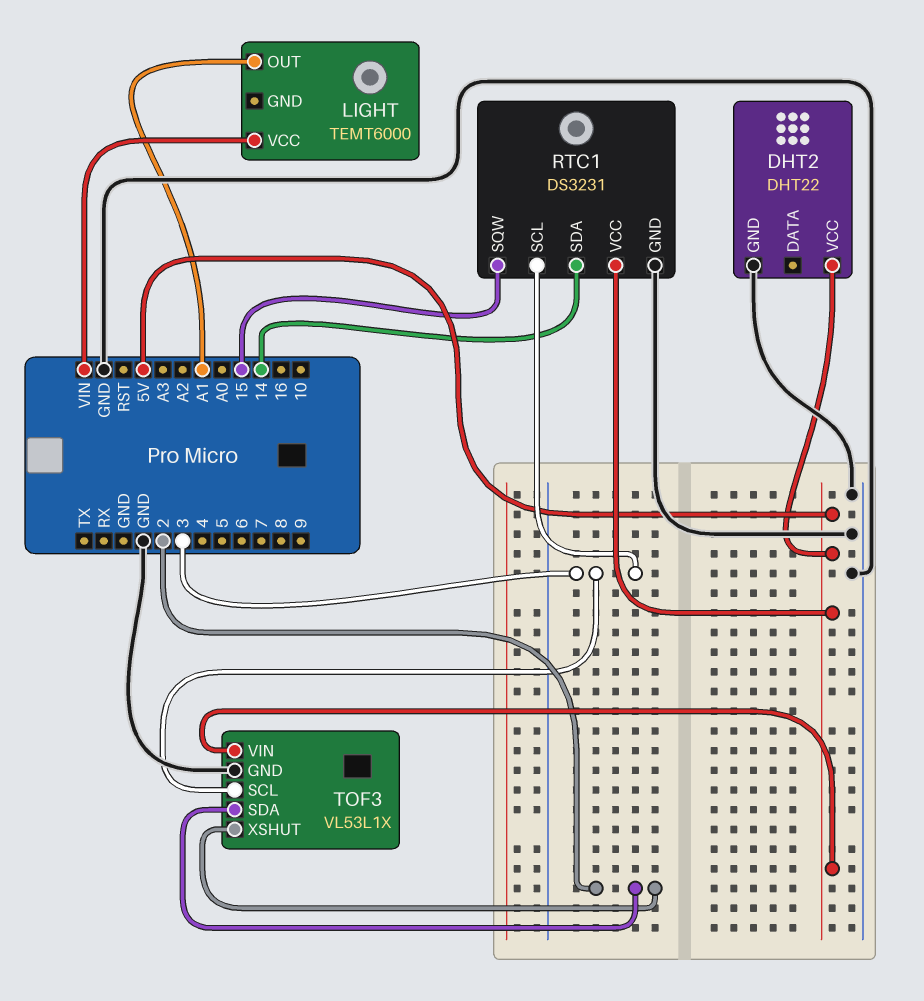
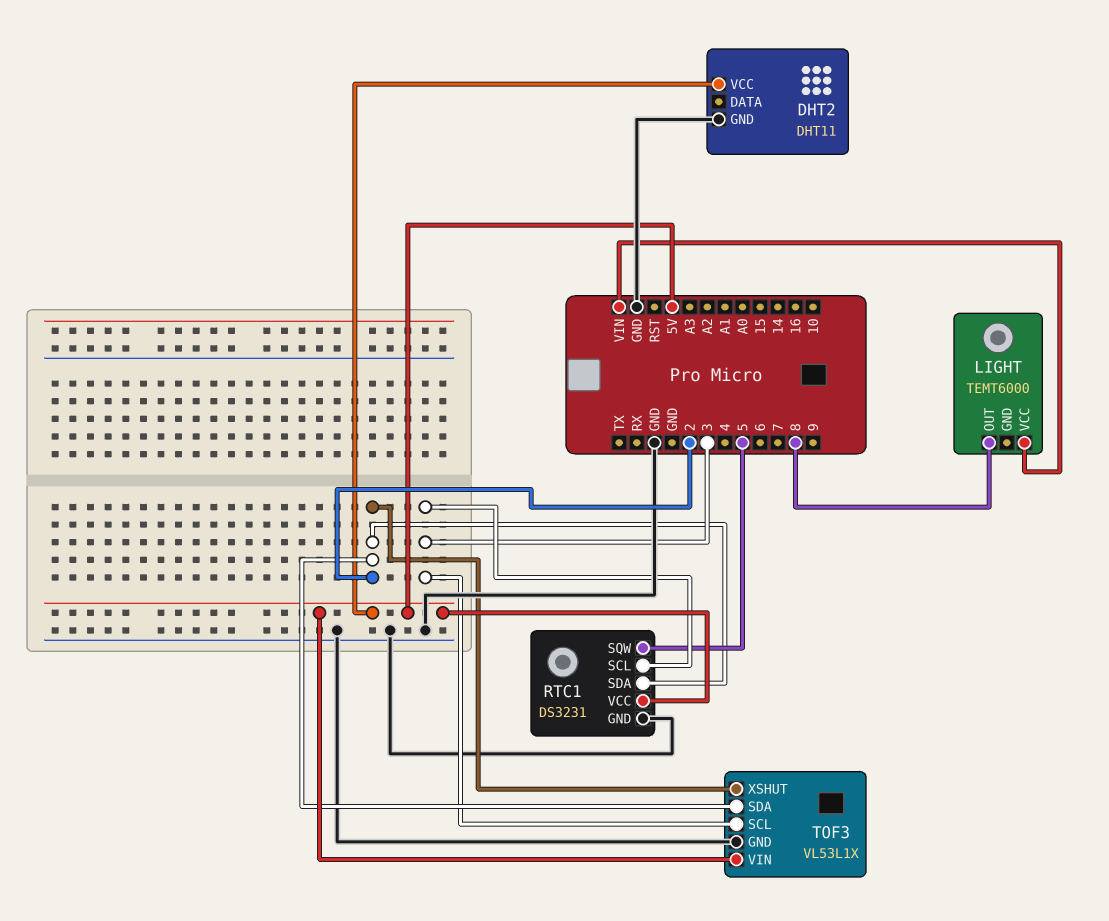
DHT2: DHT22 -> DHT11
LIGHT pin OUT: A1 -> 8
RTC1 pin SDA: 14 -> 2
RTC1 pin SQW: 15 -> 5

